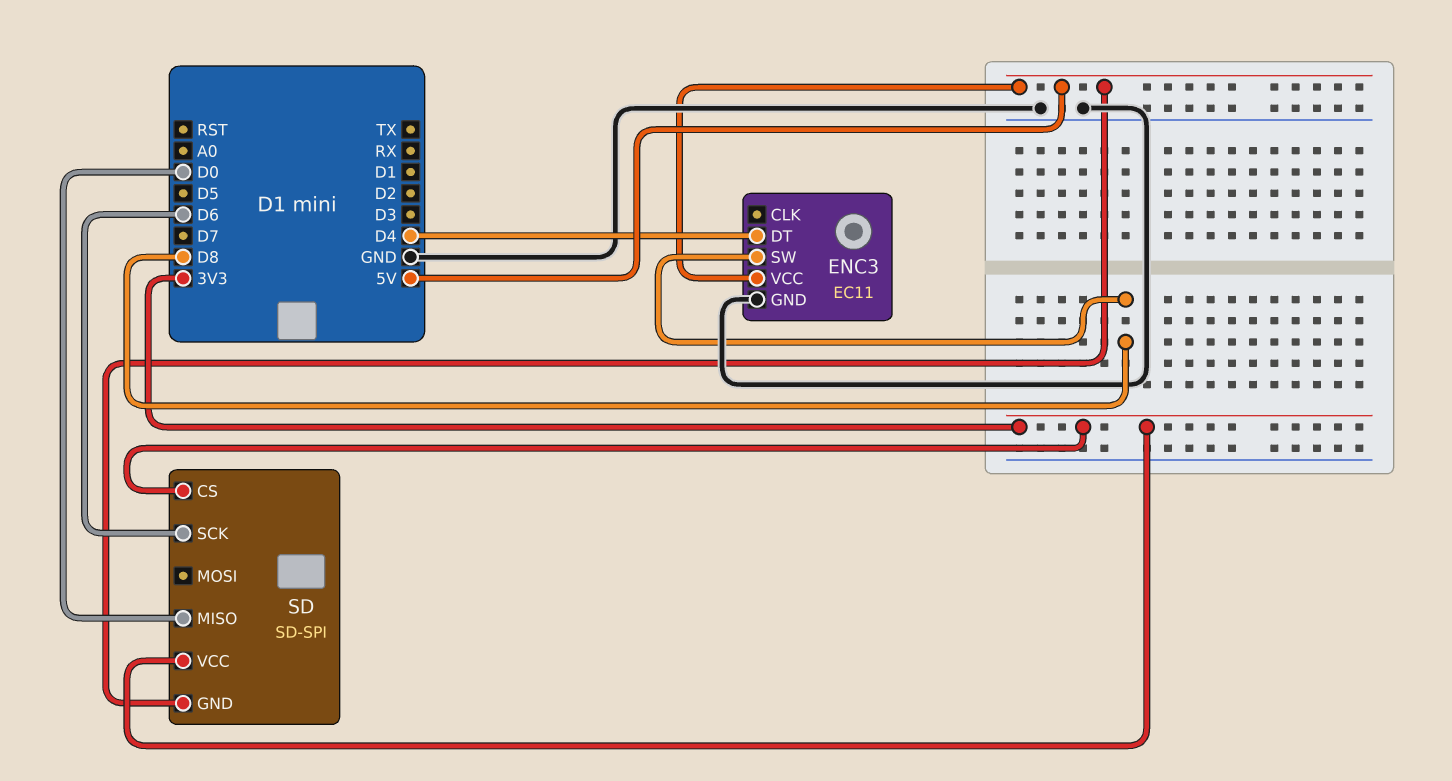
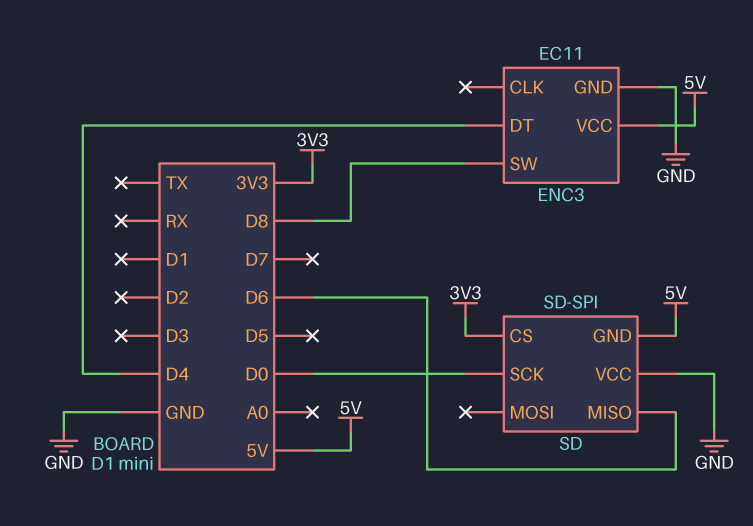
SD pin MISO: D0 -> D6
SD pin SCK: D6 -> D0
SD pin VCC: 3V3 -> GND

